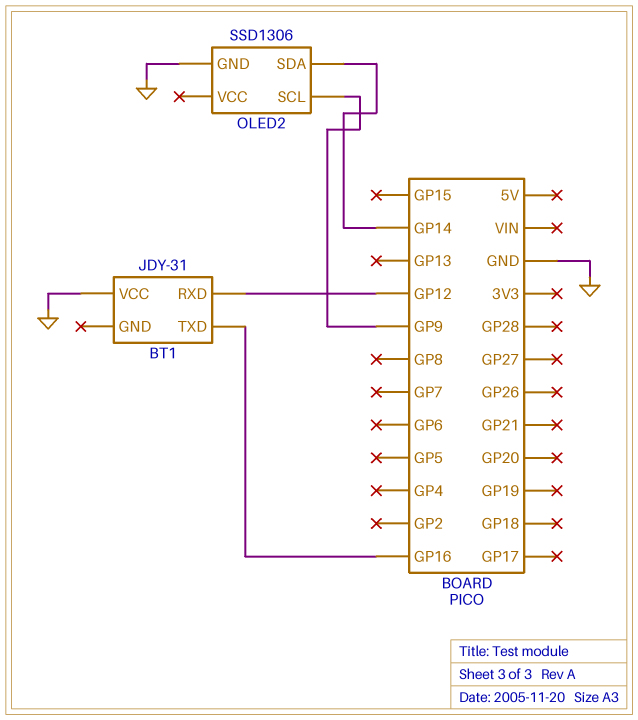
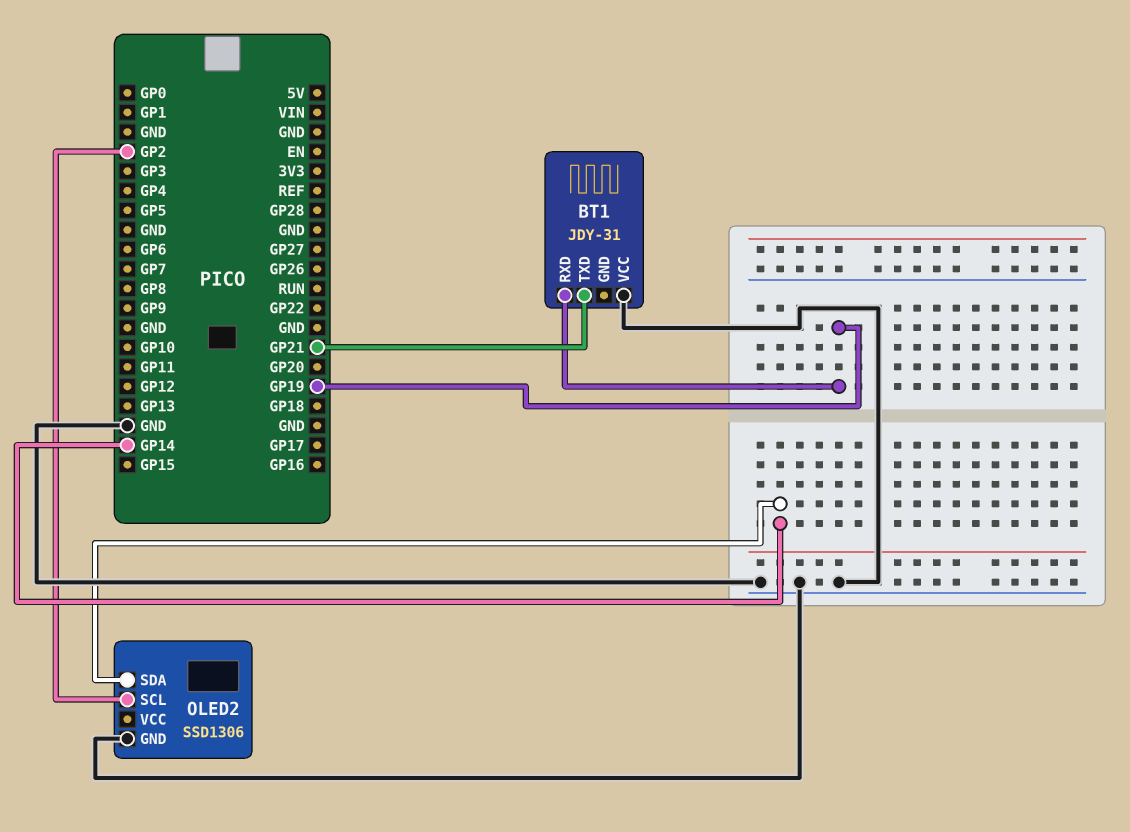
BT1 pin RXD: GP12 -> GP19
BT1 pin TXD: GP16 -> GP21
OLED2 pin SCL: GP9 -> GP2

